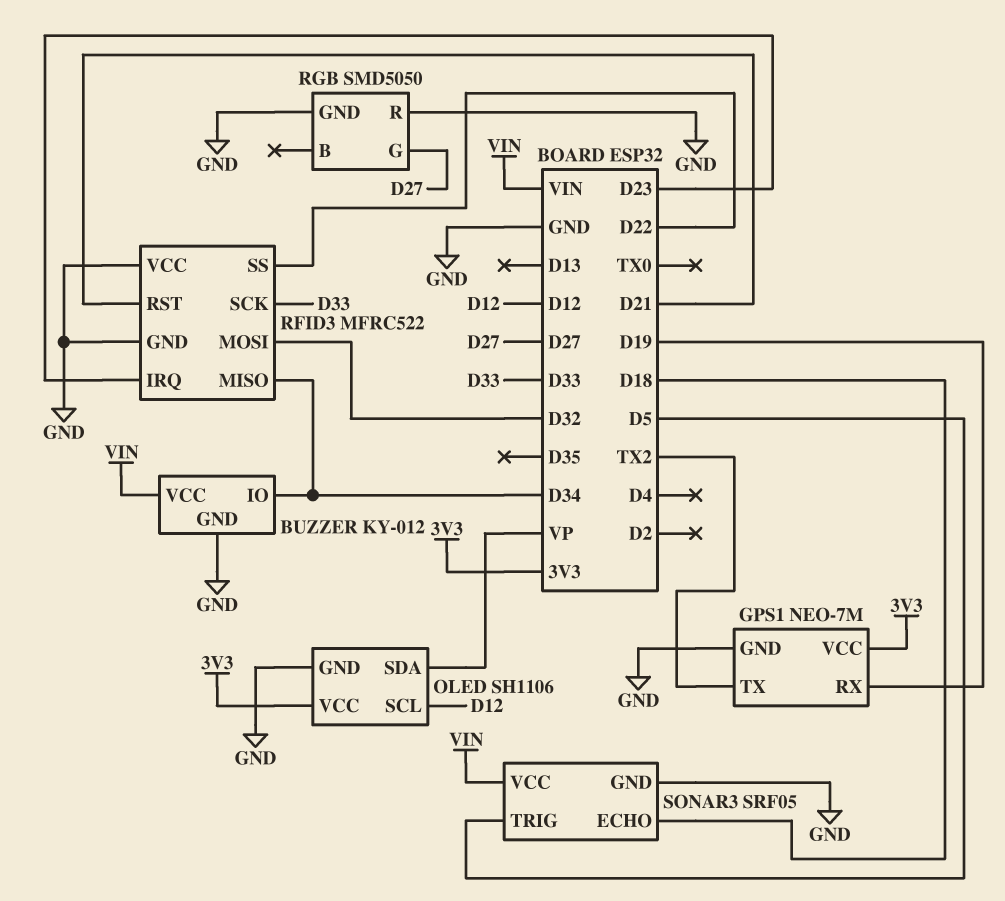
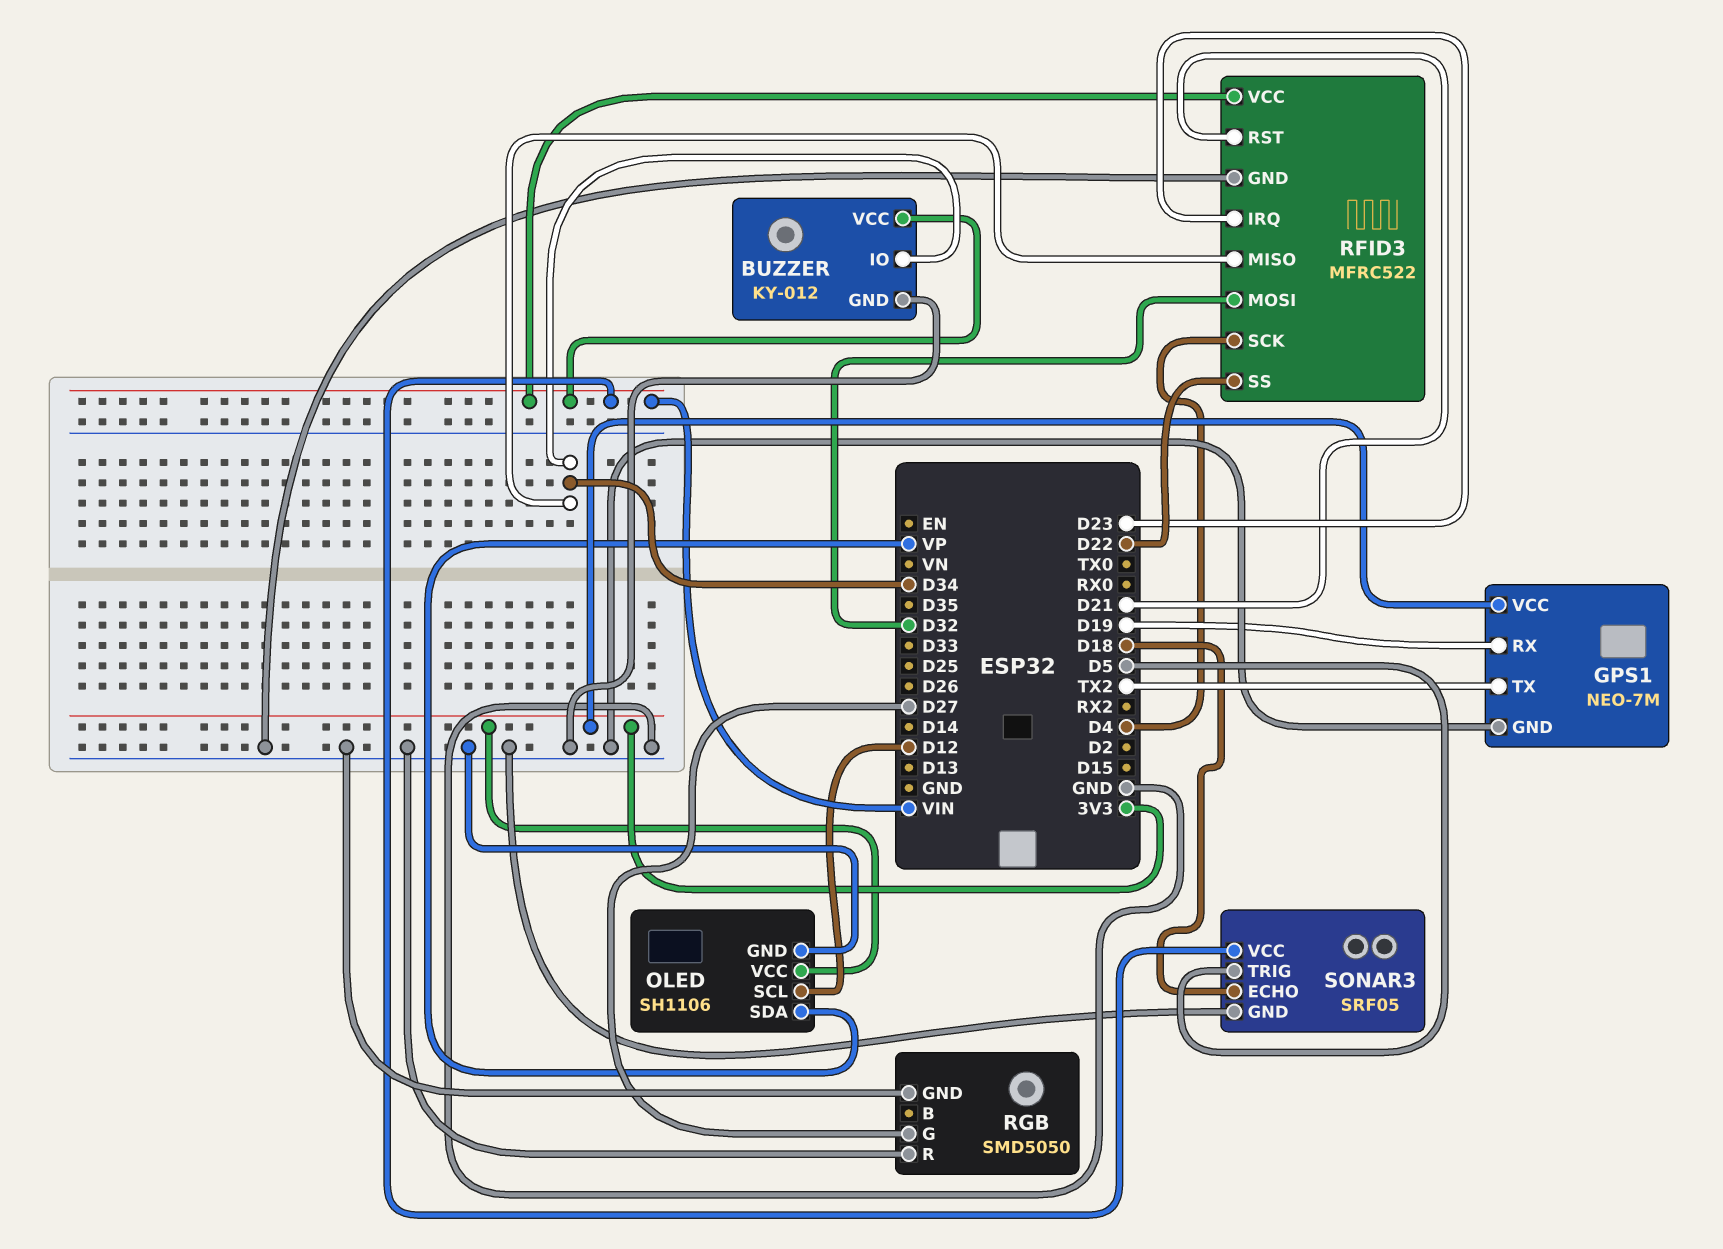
RFID3 pin SCK: D33 -> D4
RFID3 pin VCC: GND -> VIN

